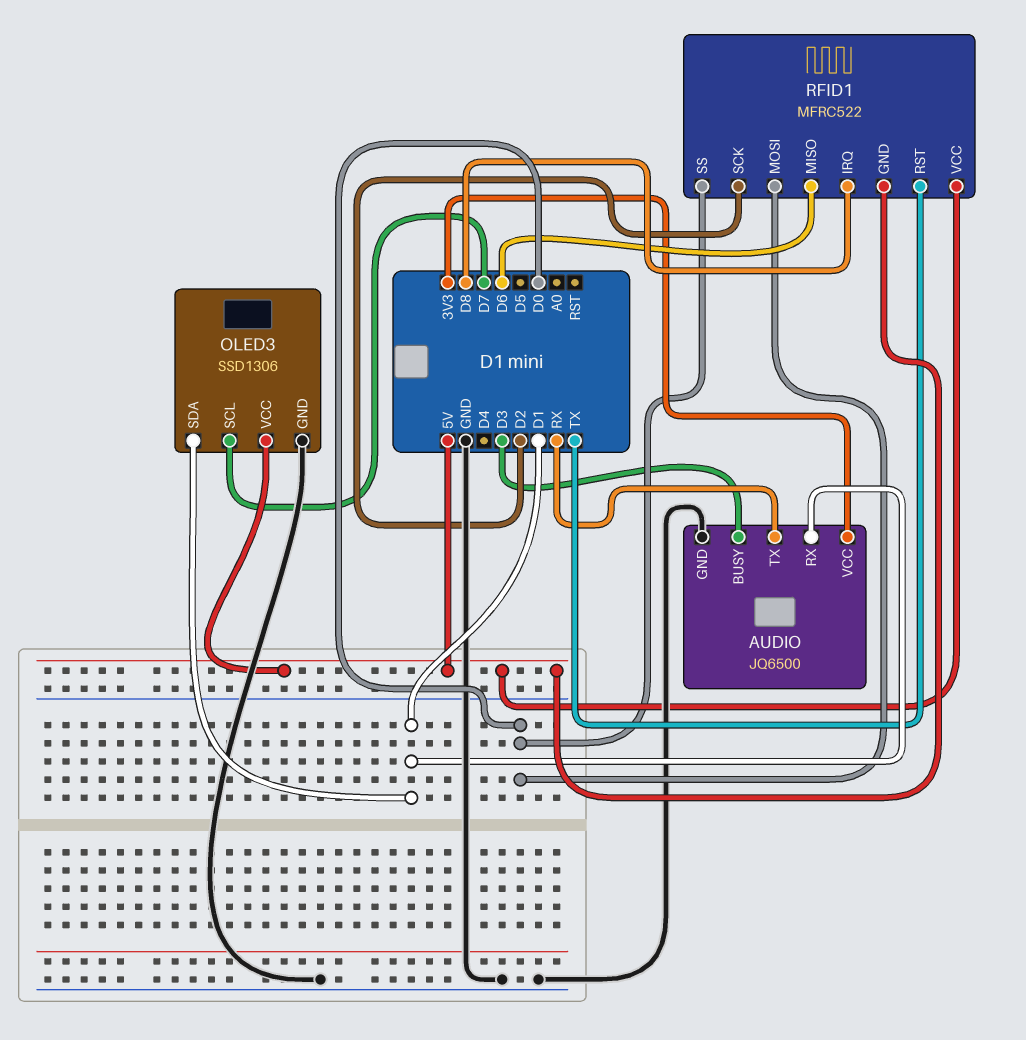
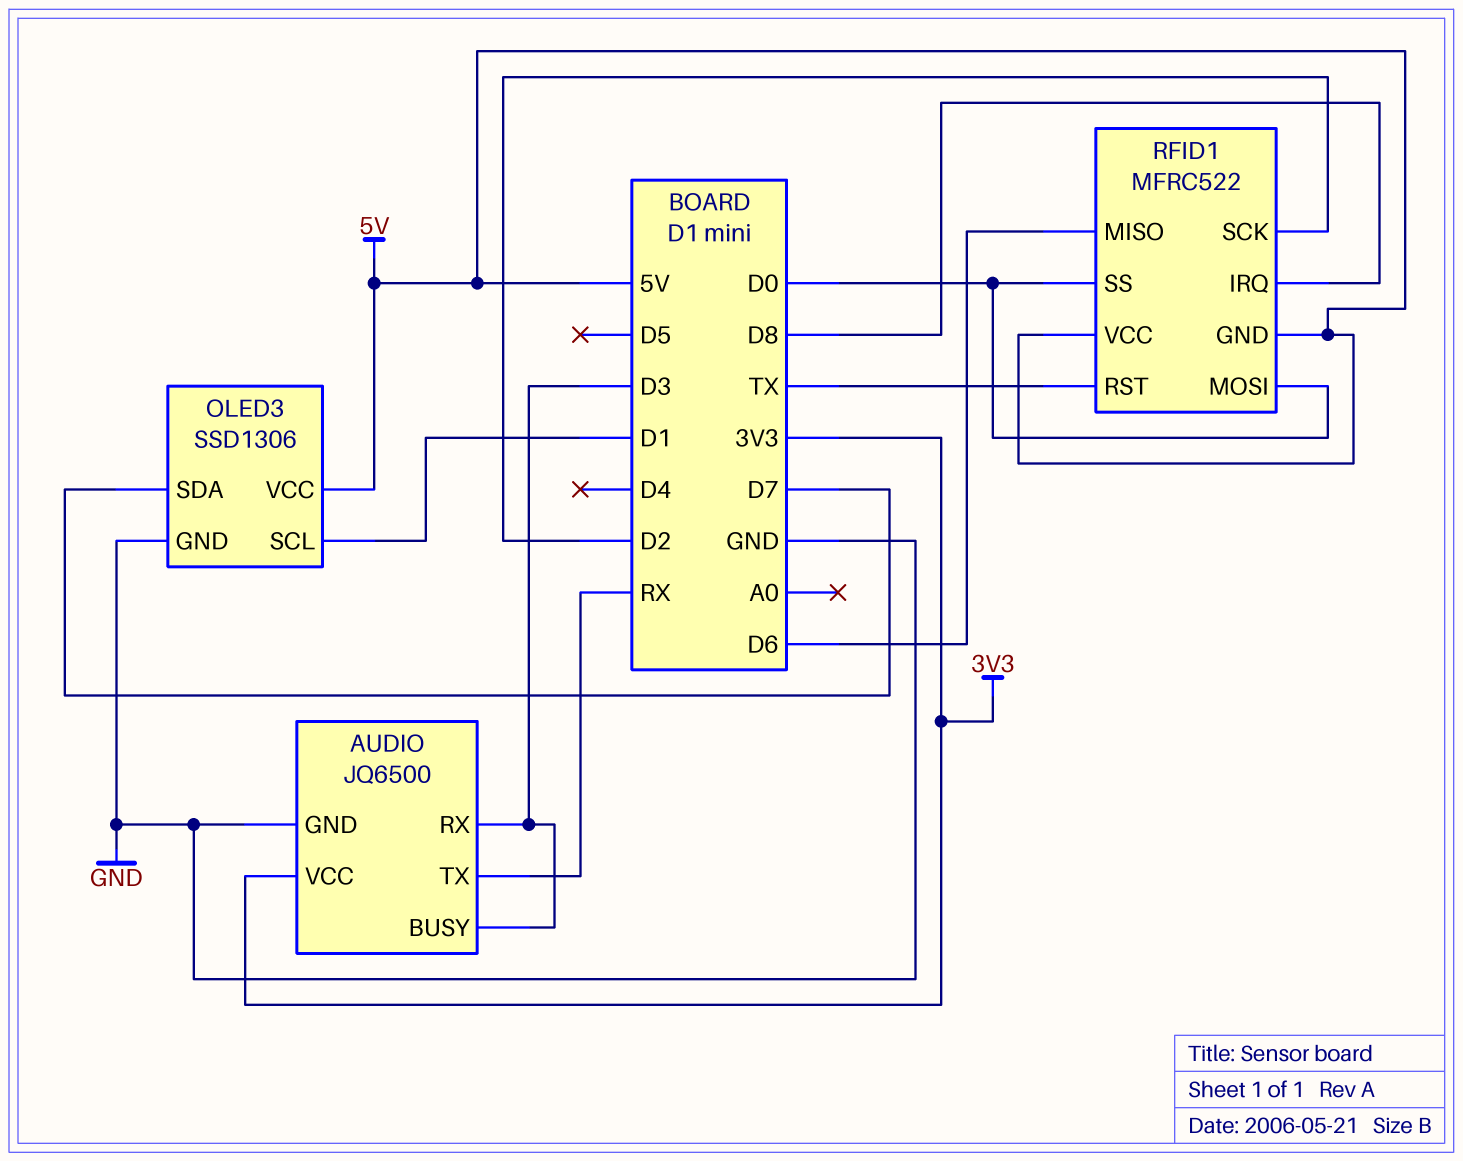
AUDIO pin RX: D1 -> D3
OLED3 pin SCL: D7 -> D1
OLED3 pin SDA: D1 -> D7

